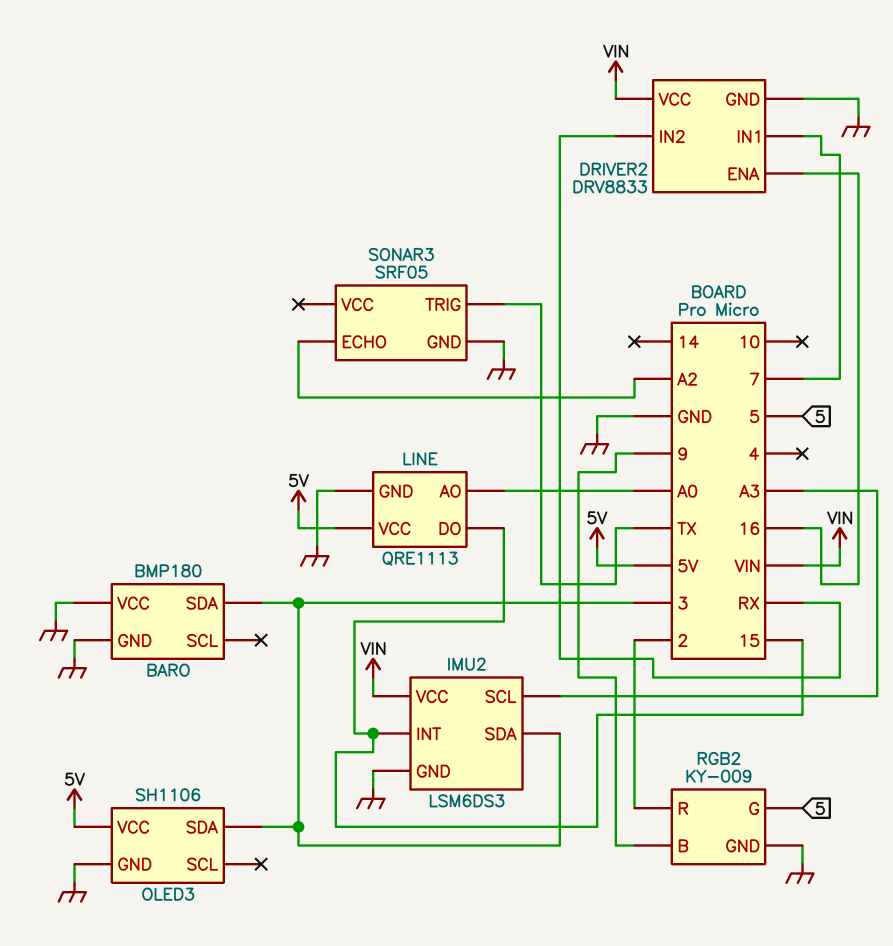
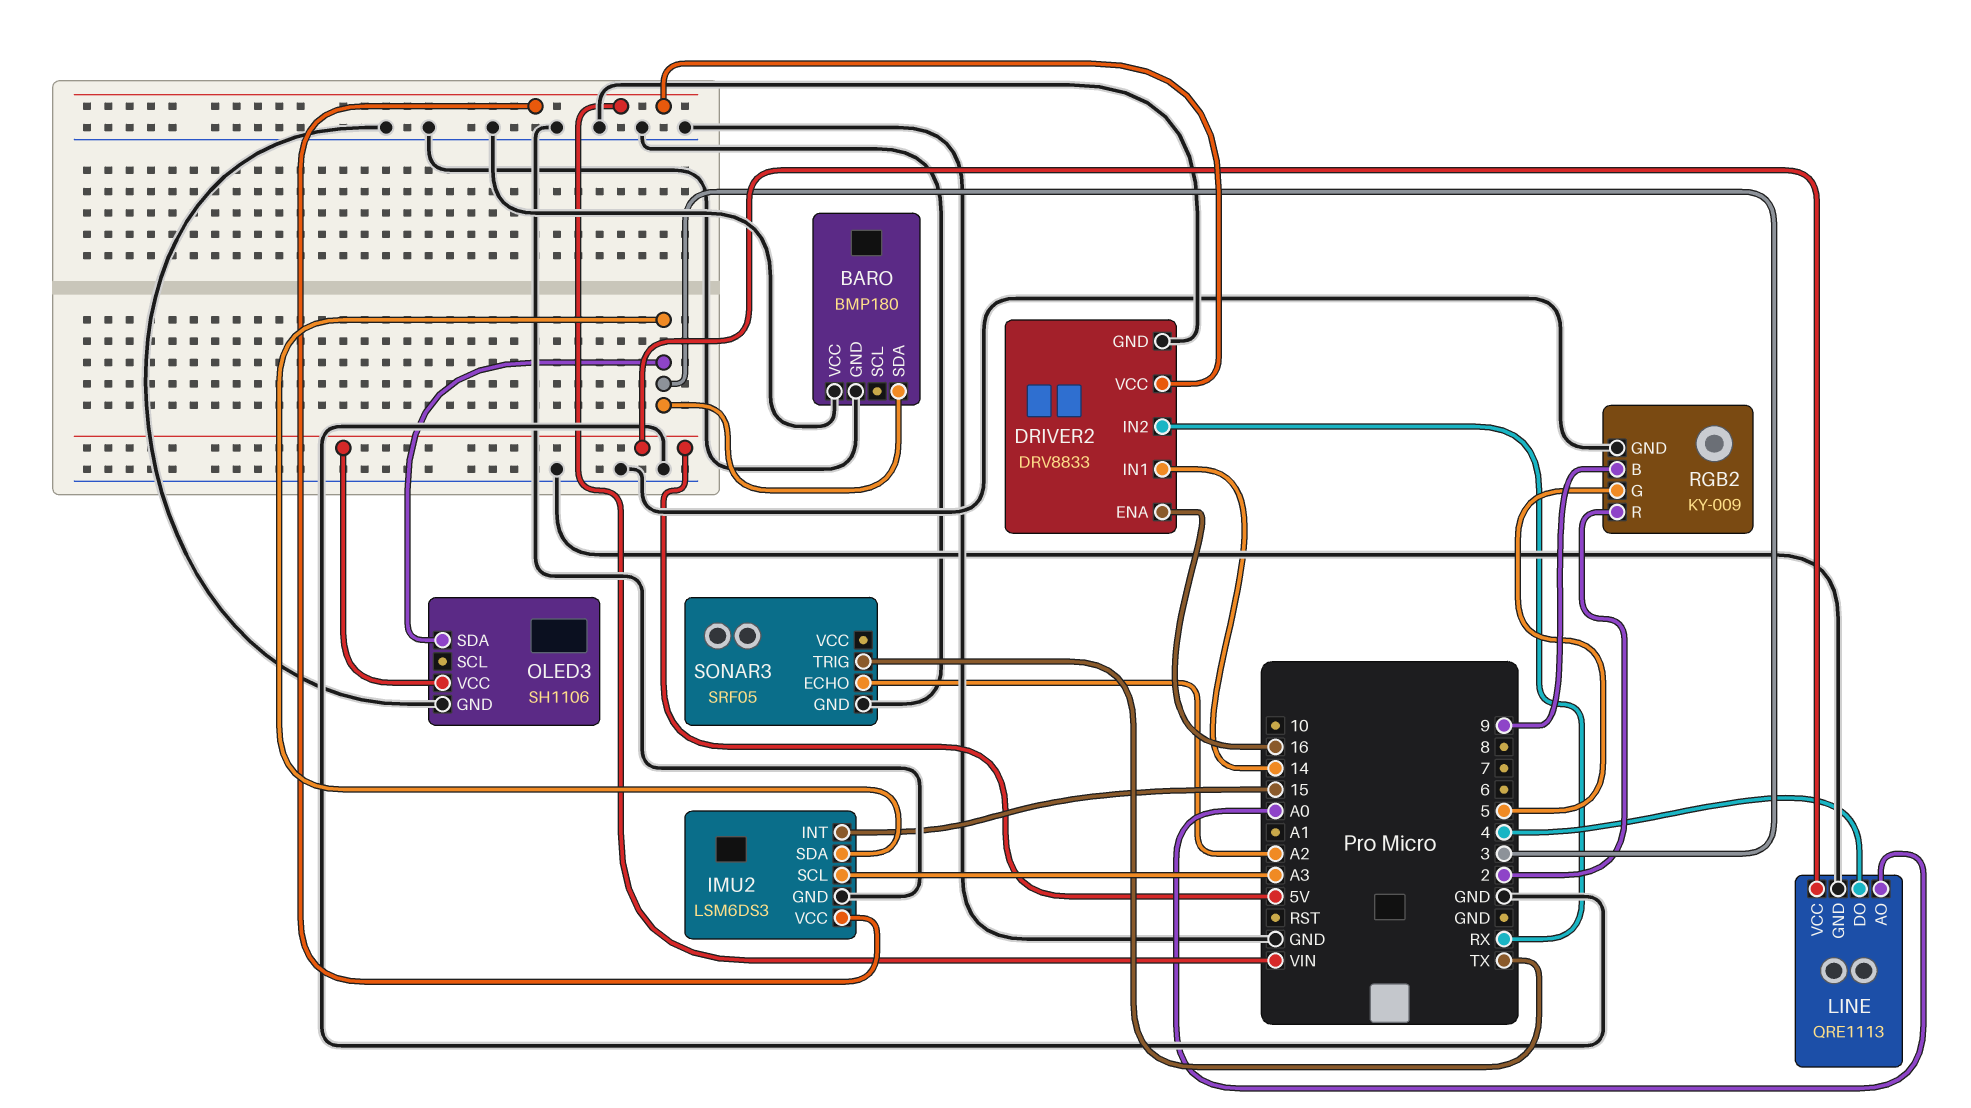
DRIVER2 pin IN1: 7 -> 14
LINE pin DO: 15 -> 4

